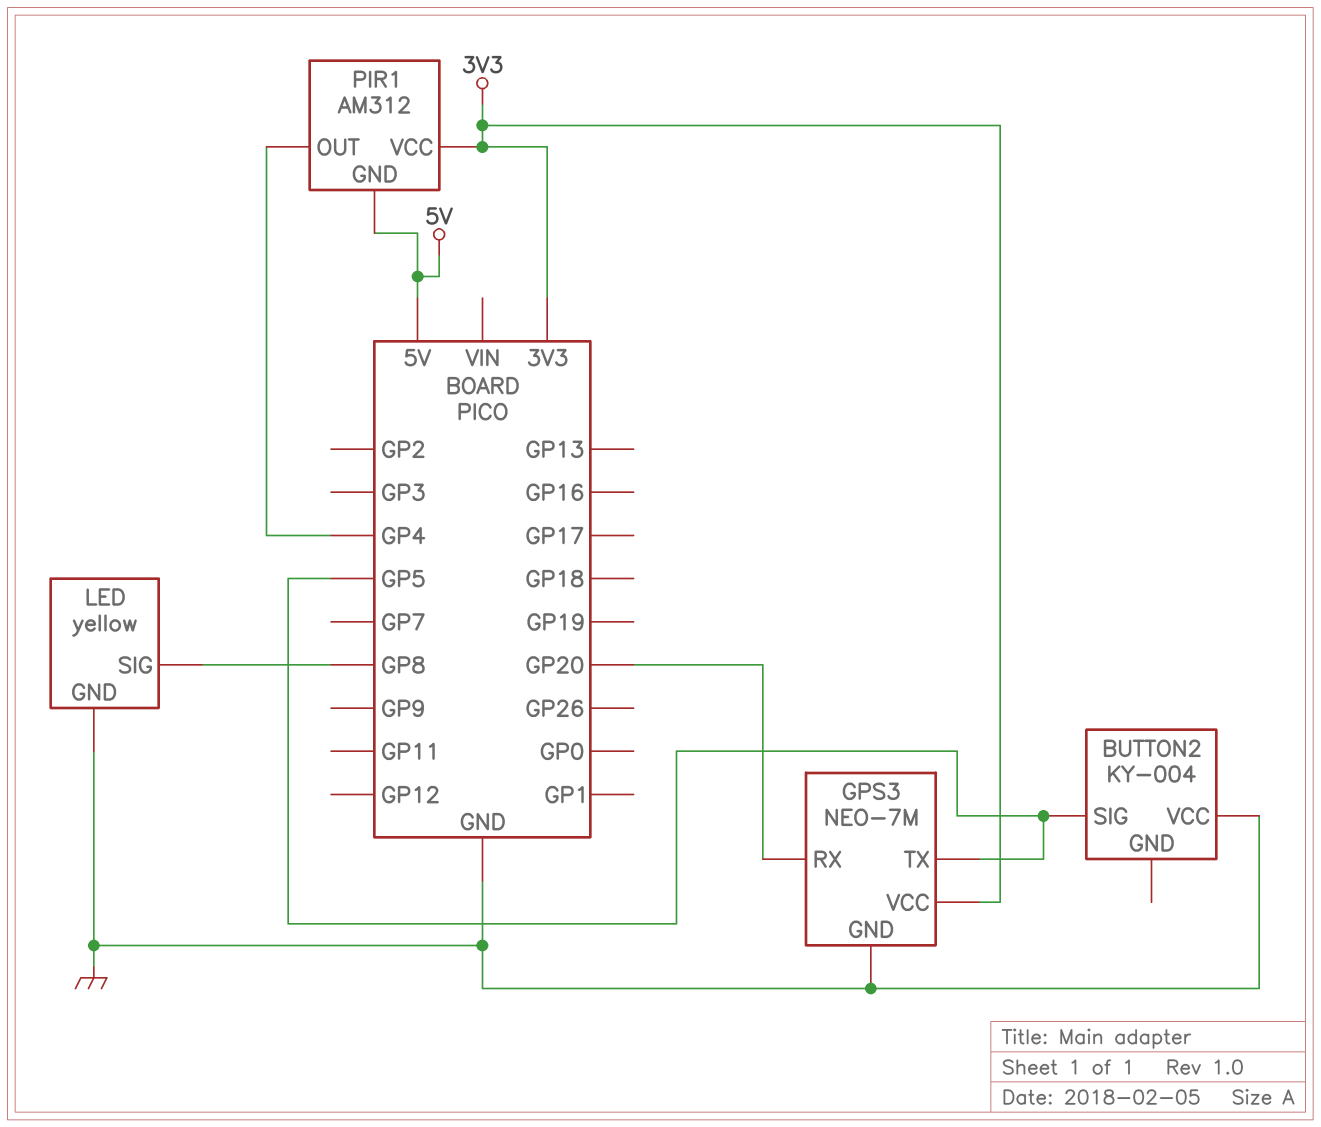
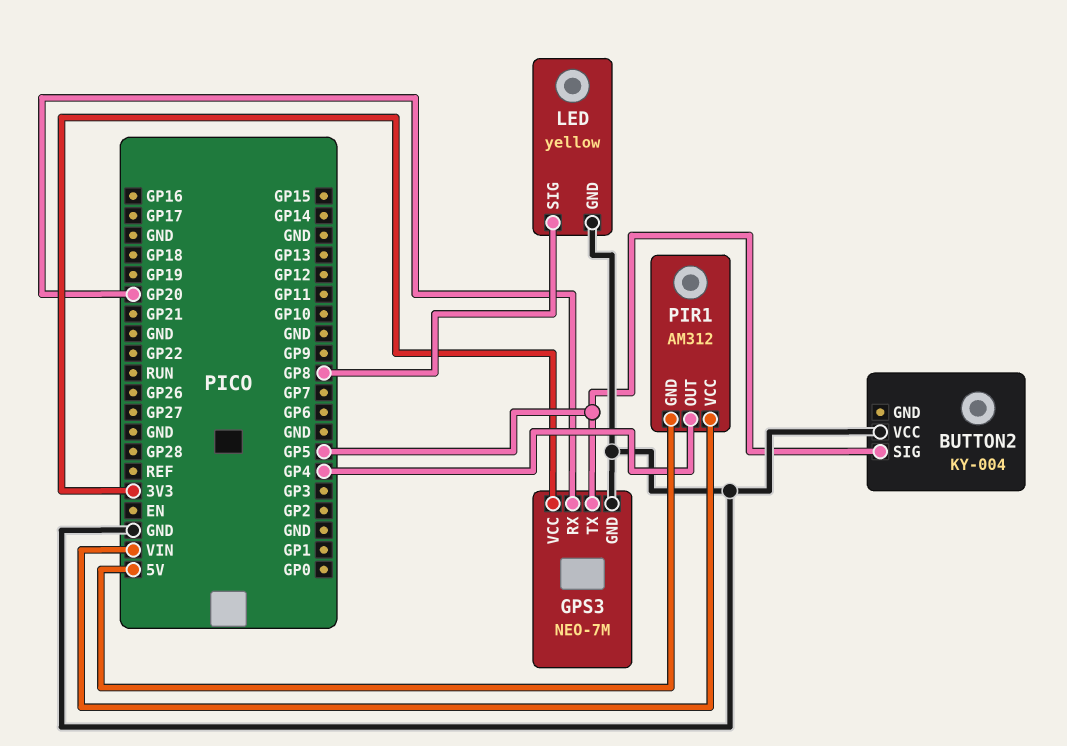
PIR1 pin VCC: 3V3 -> VIN

